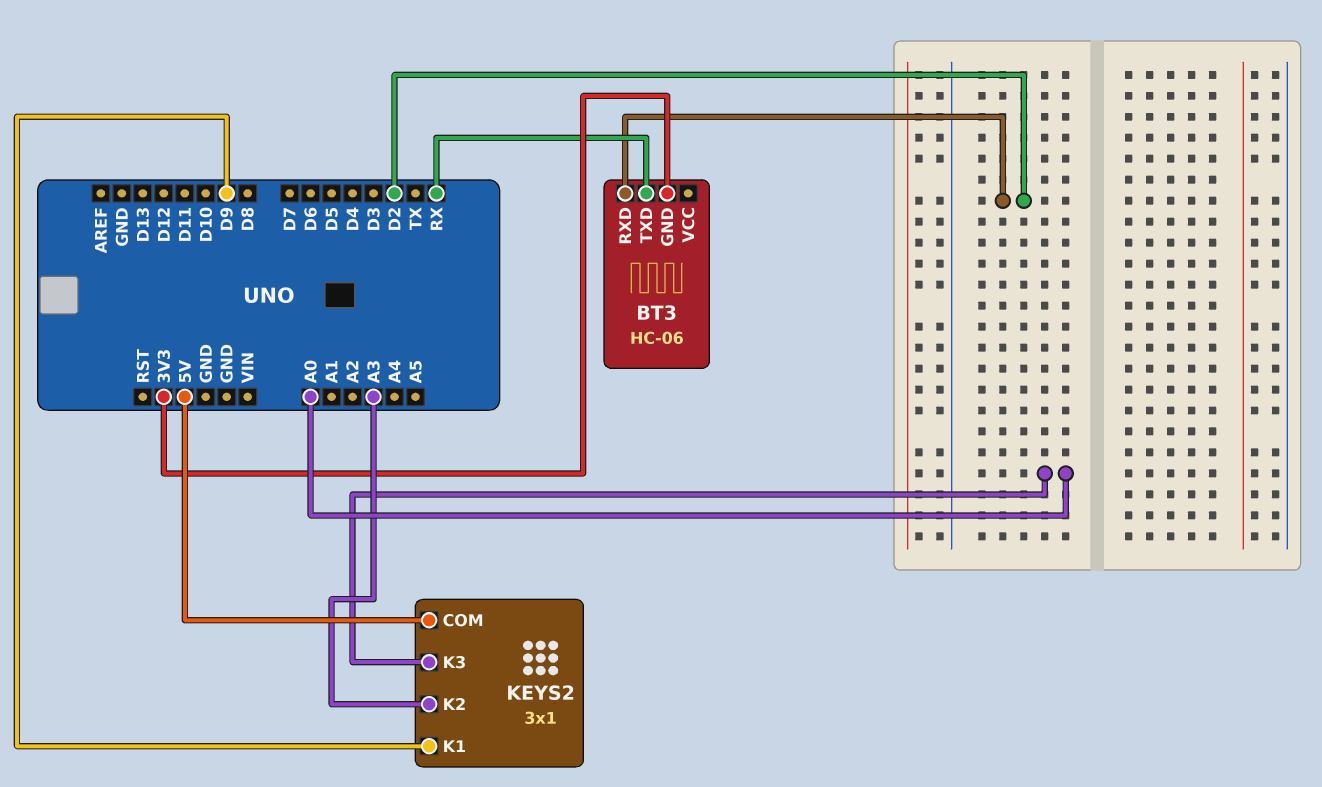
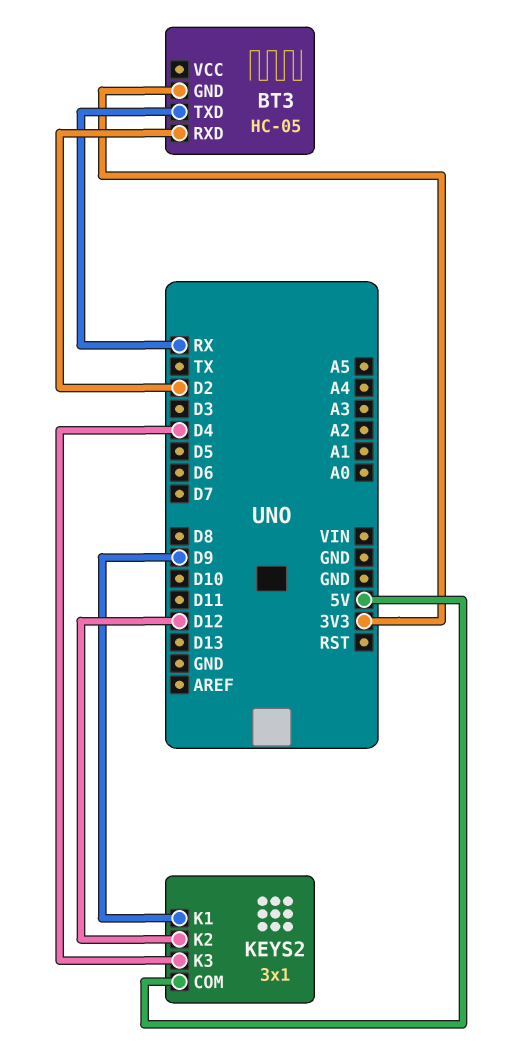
BT3: HC-06 -> HC-05
KEYS2 pin K2: A3 -> D12
KEYS2 pin K3: A0 -> D4

